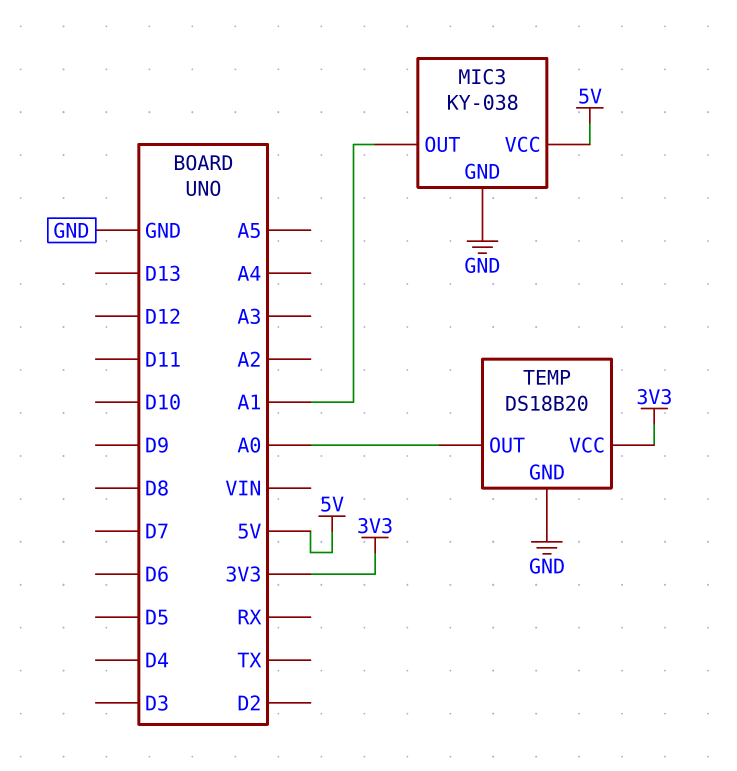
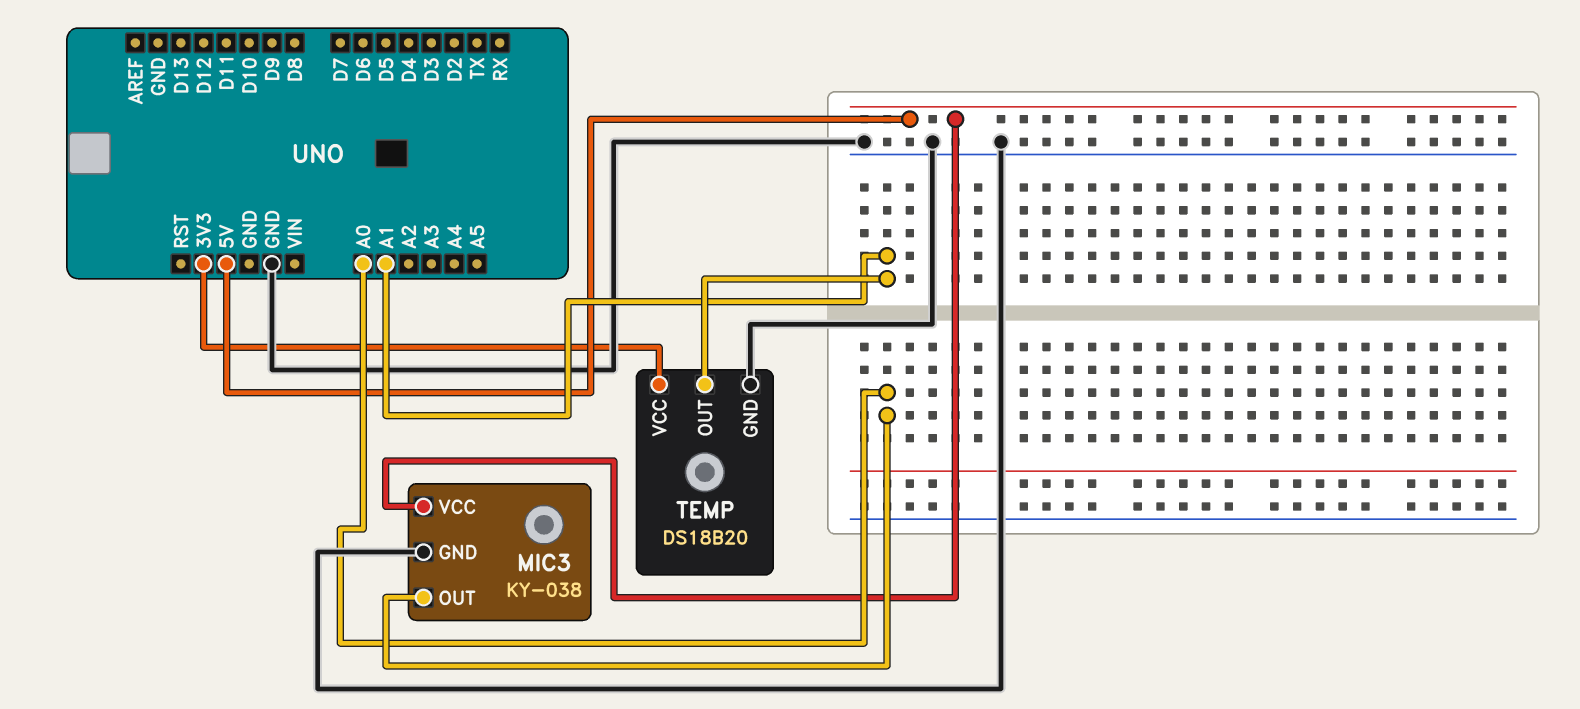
MIC3 pin OUT: A1 -> A0
TEMP pin OUT: A0 -> A1

